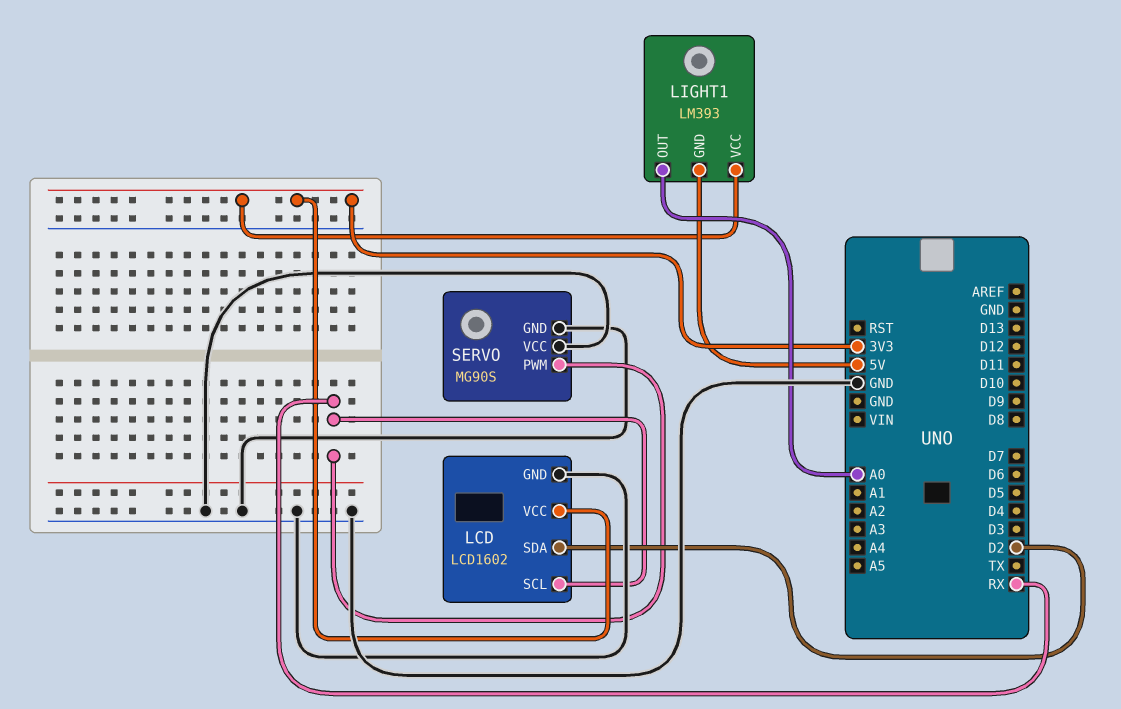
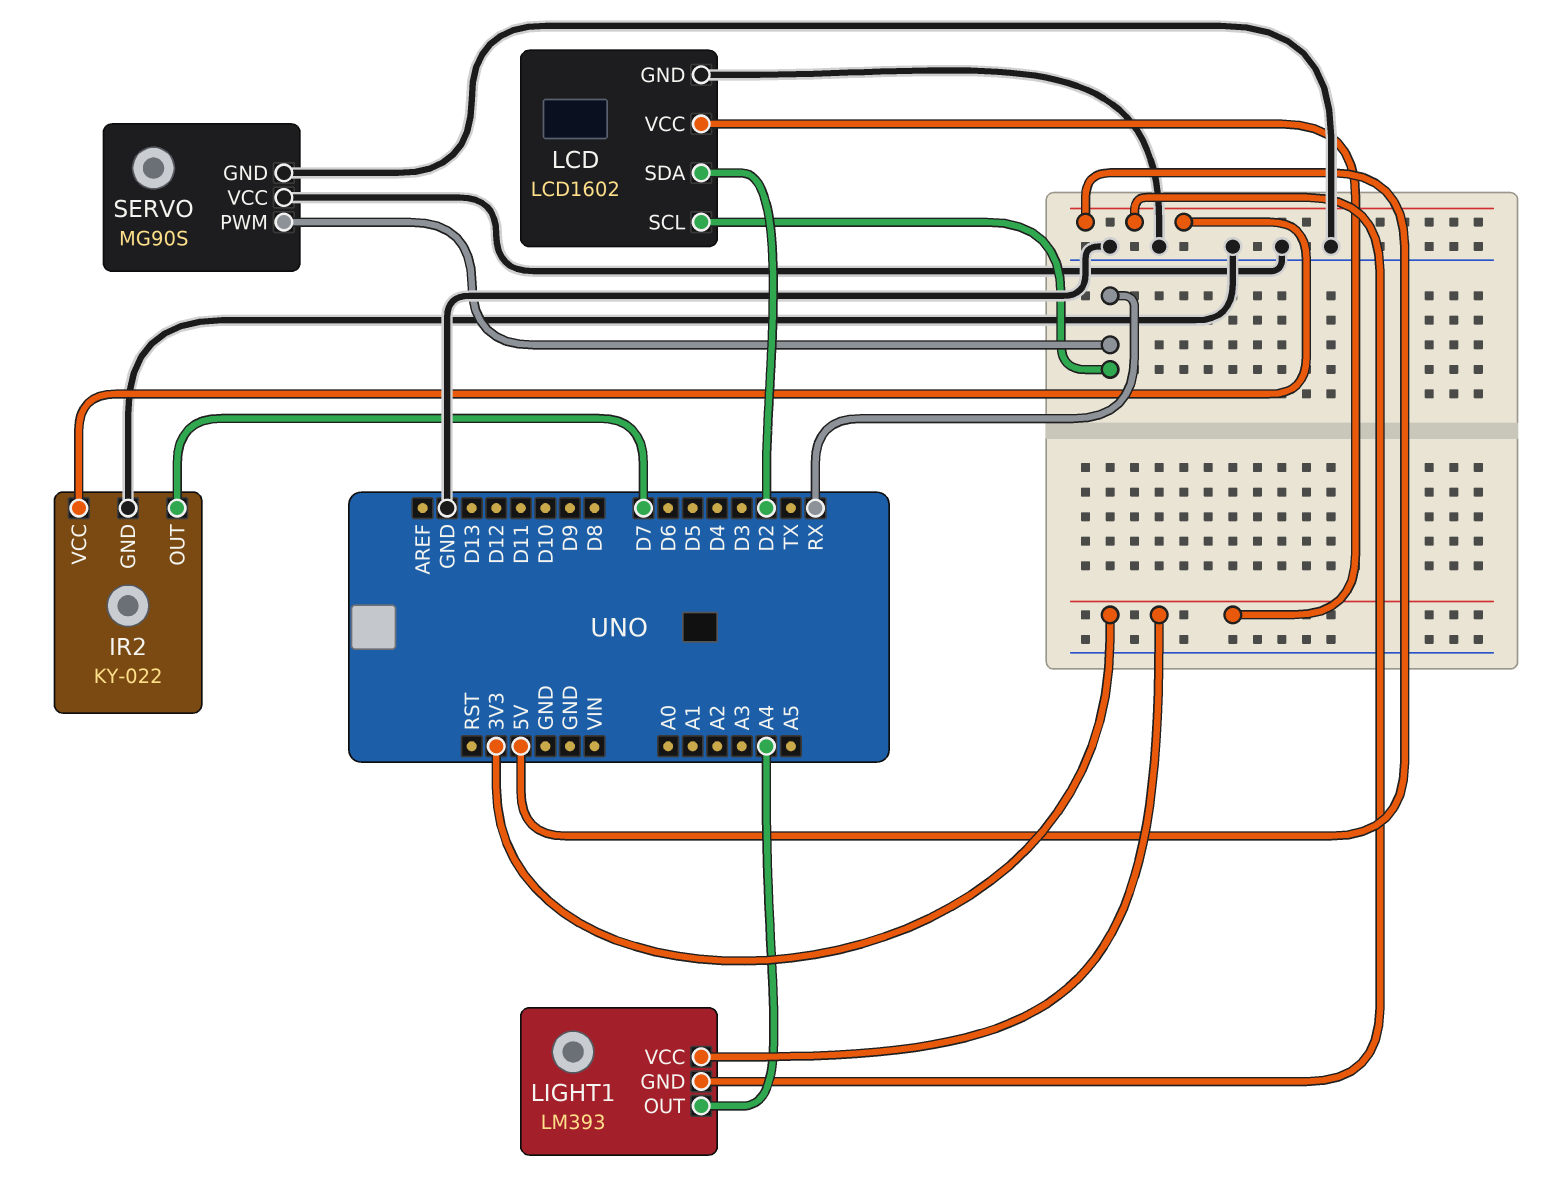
IR2: none -> KY-022
IR2 pin GND: none -> GND
IR2 pin OUT: none -> D7
IR2 pin VCC: none -> 5V
LIGHT1 pin OUT: A0 -> A4

